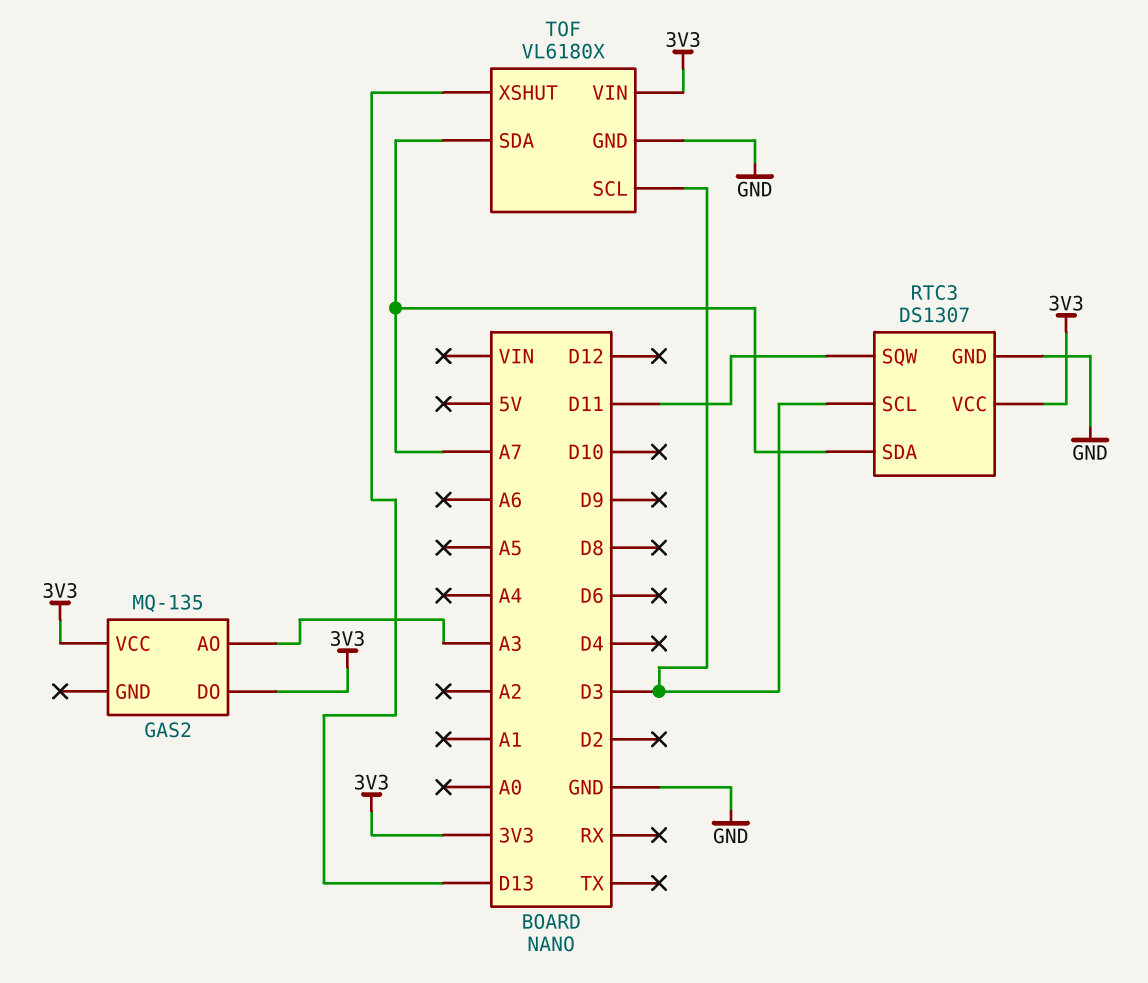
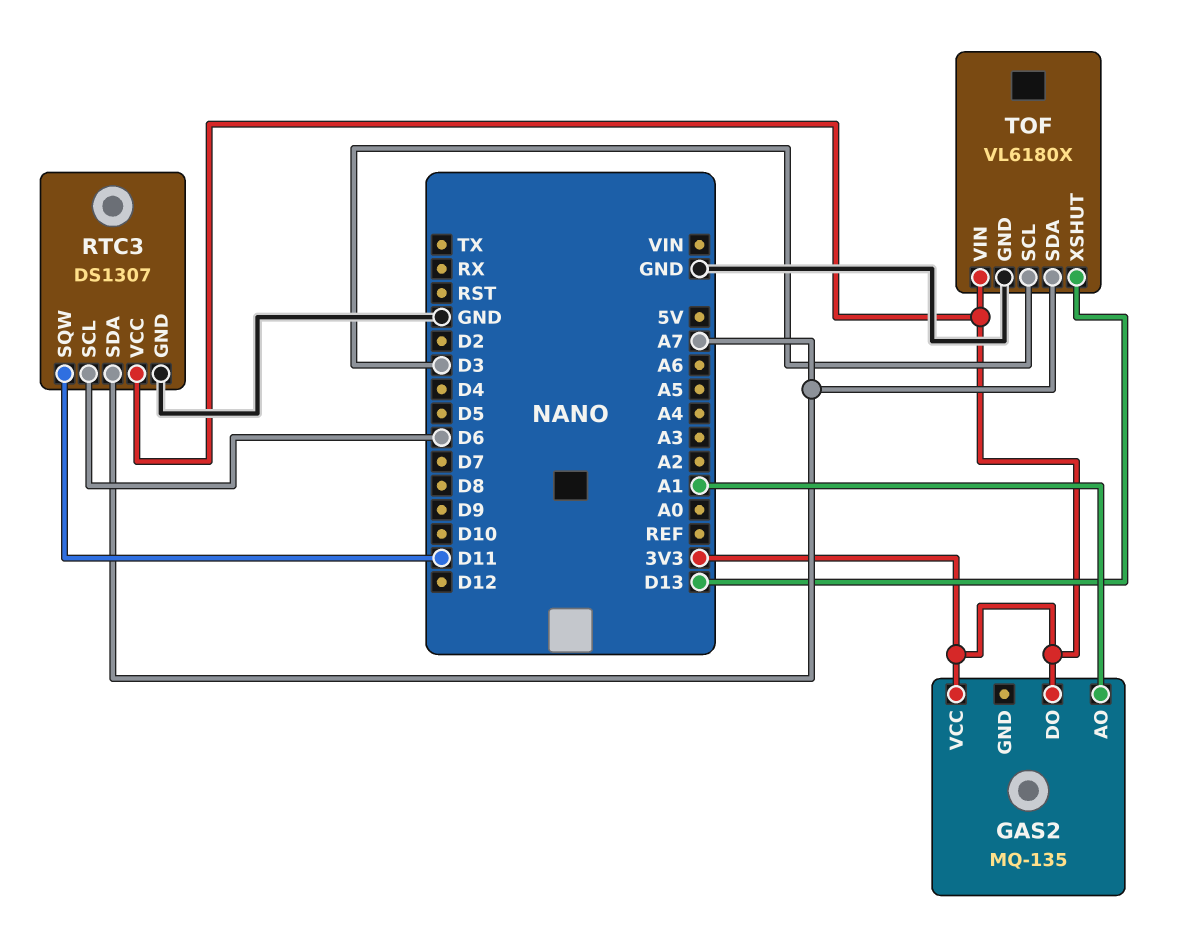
GAS2 pin AO: A3 -> A1
RTC3 pin SCL: D3 -> D6

